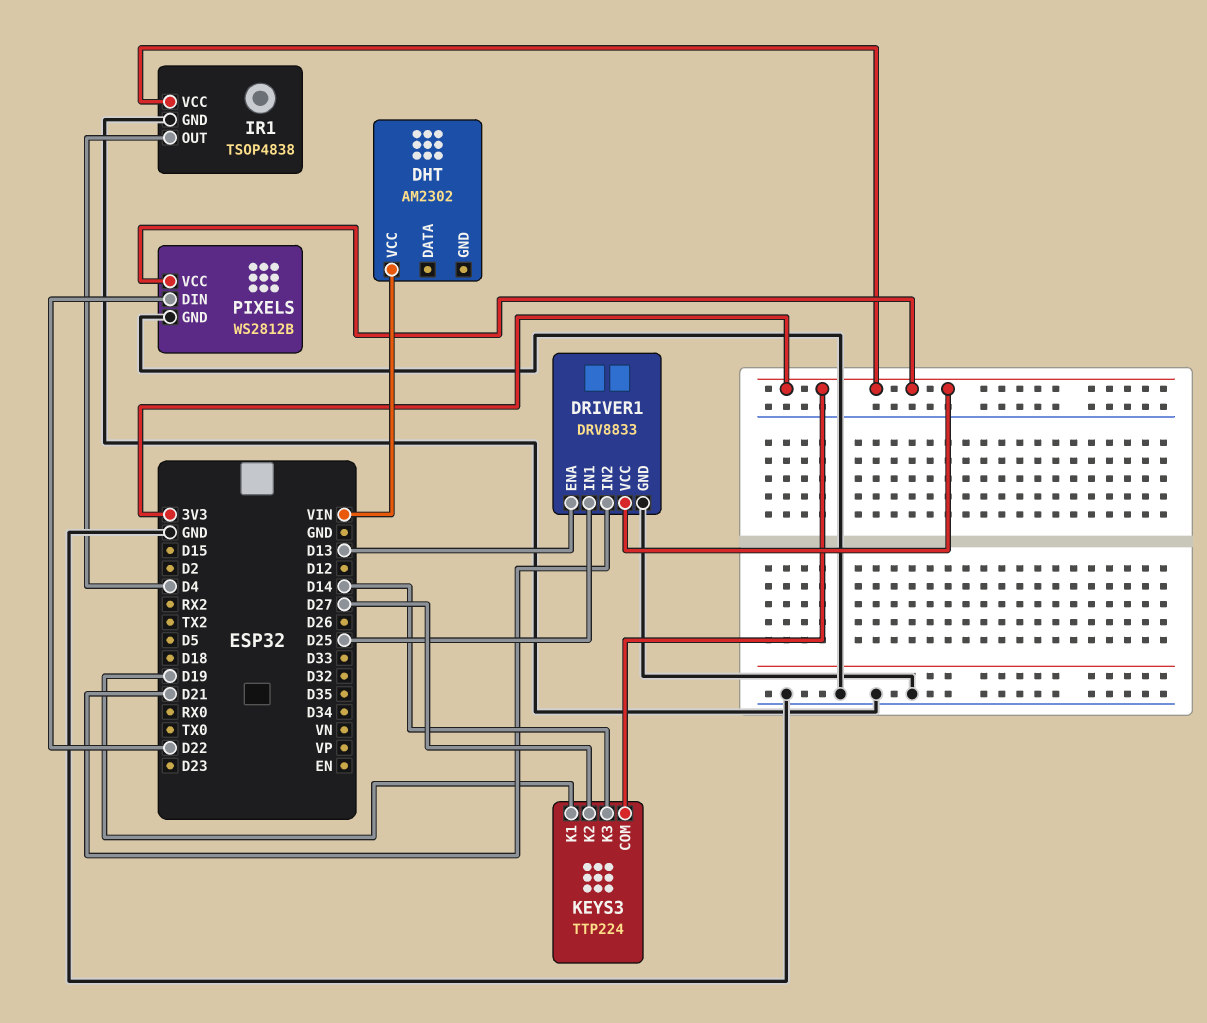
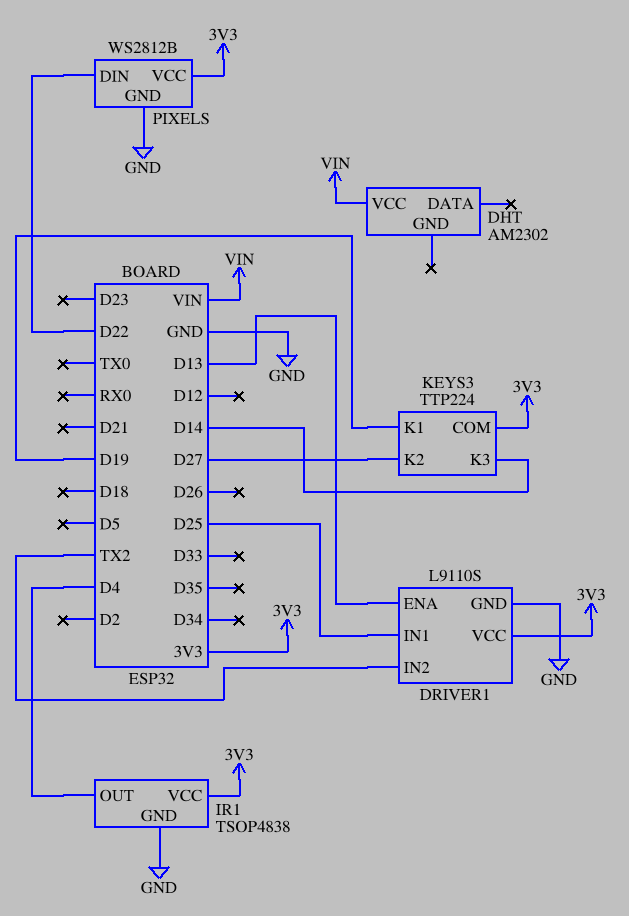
DRIVER1: DRV8833 -> L9110S
DRIVER1 pin IN2: D21 -> TX2

